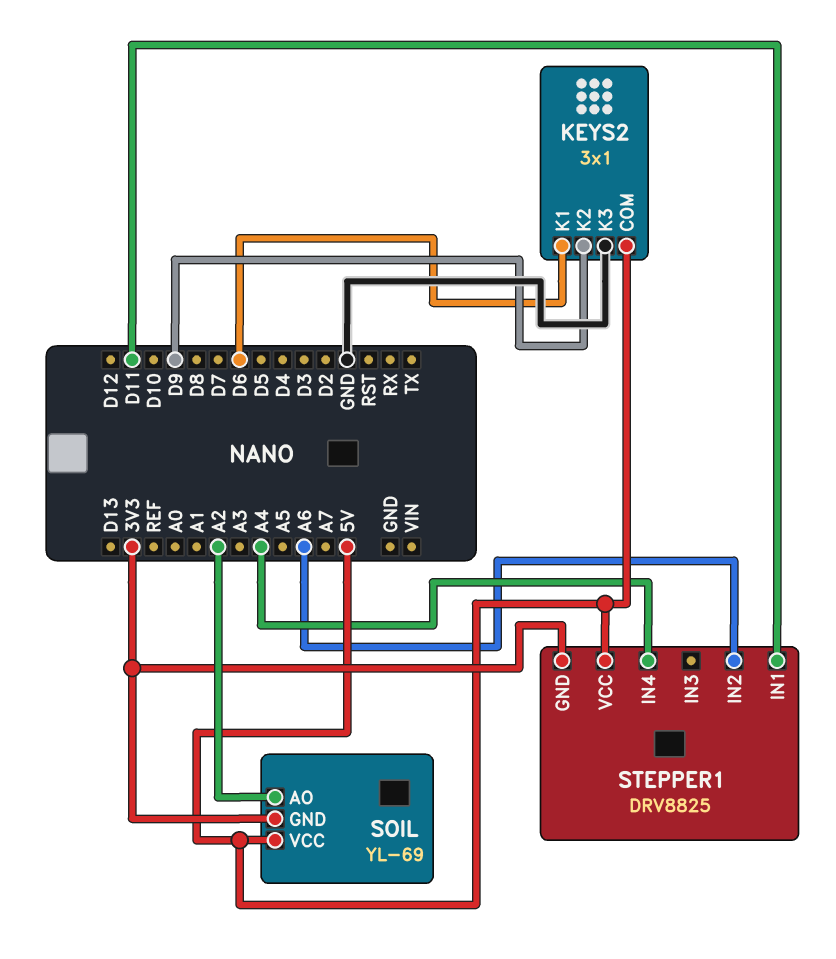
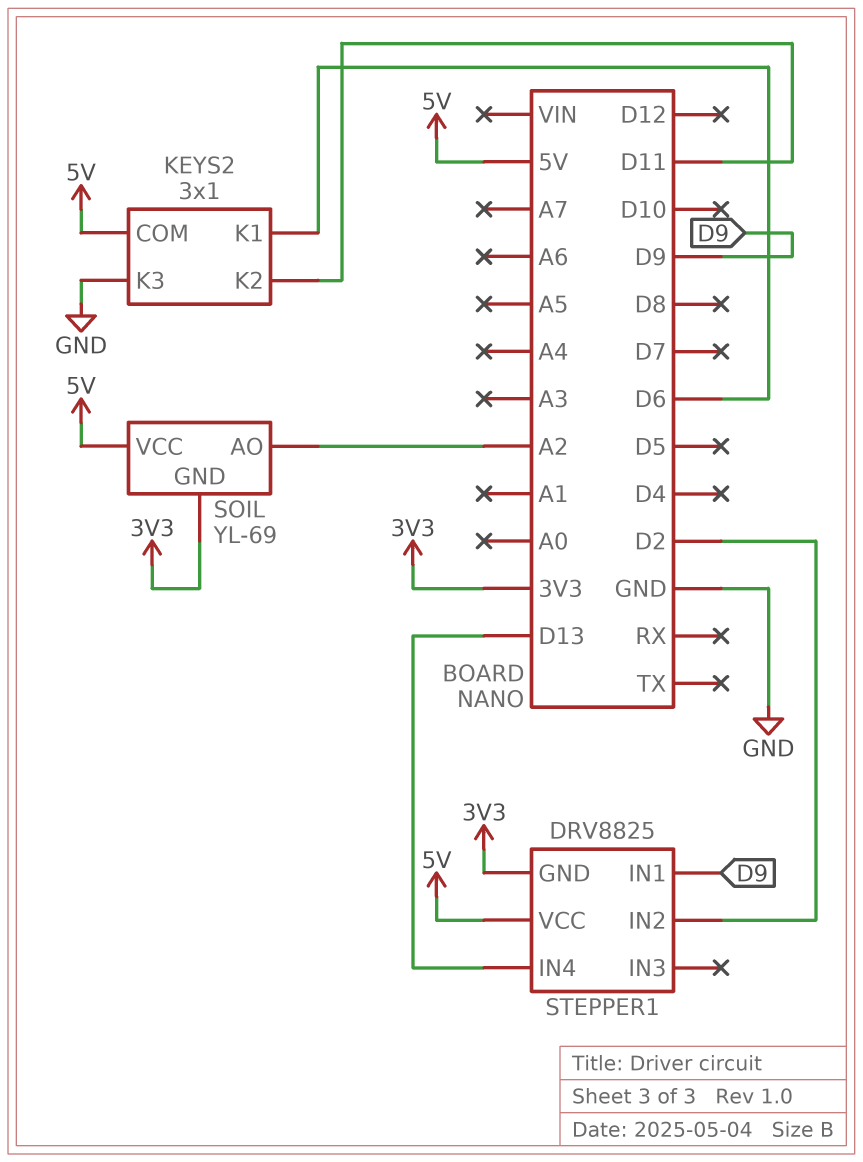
KEYS2 pin K2: D9 -> D11
STEPPER1 pin IN1: D11 -> D9
STEPPER1 pin IN2: A6 -> D2
STEPPER1 pin IN4: A4 -> D13

